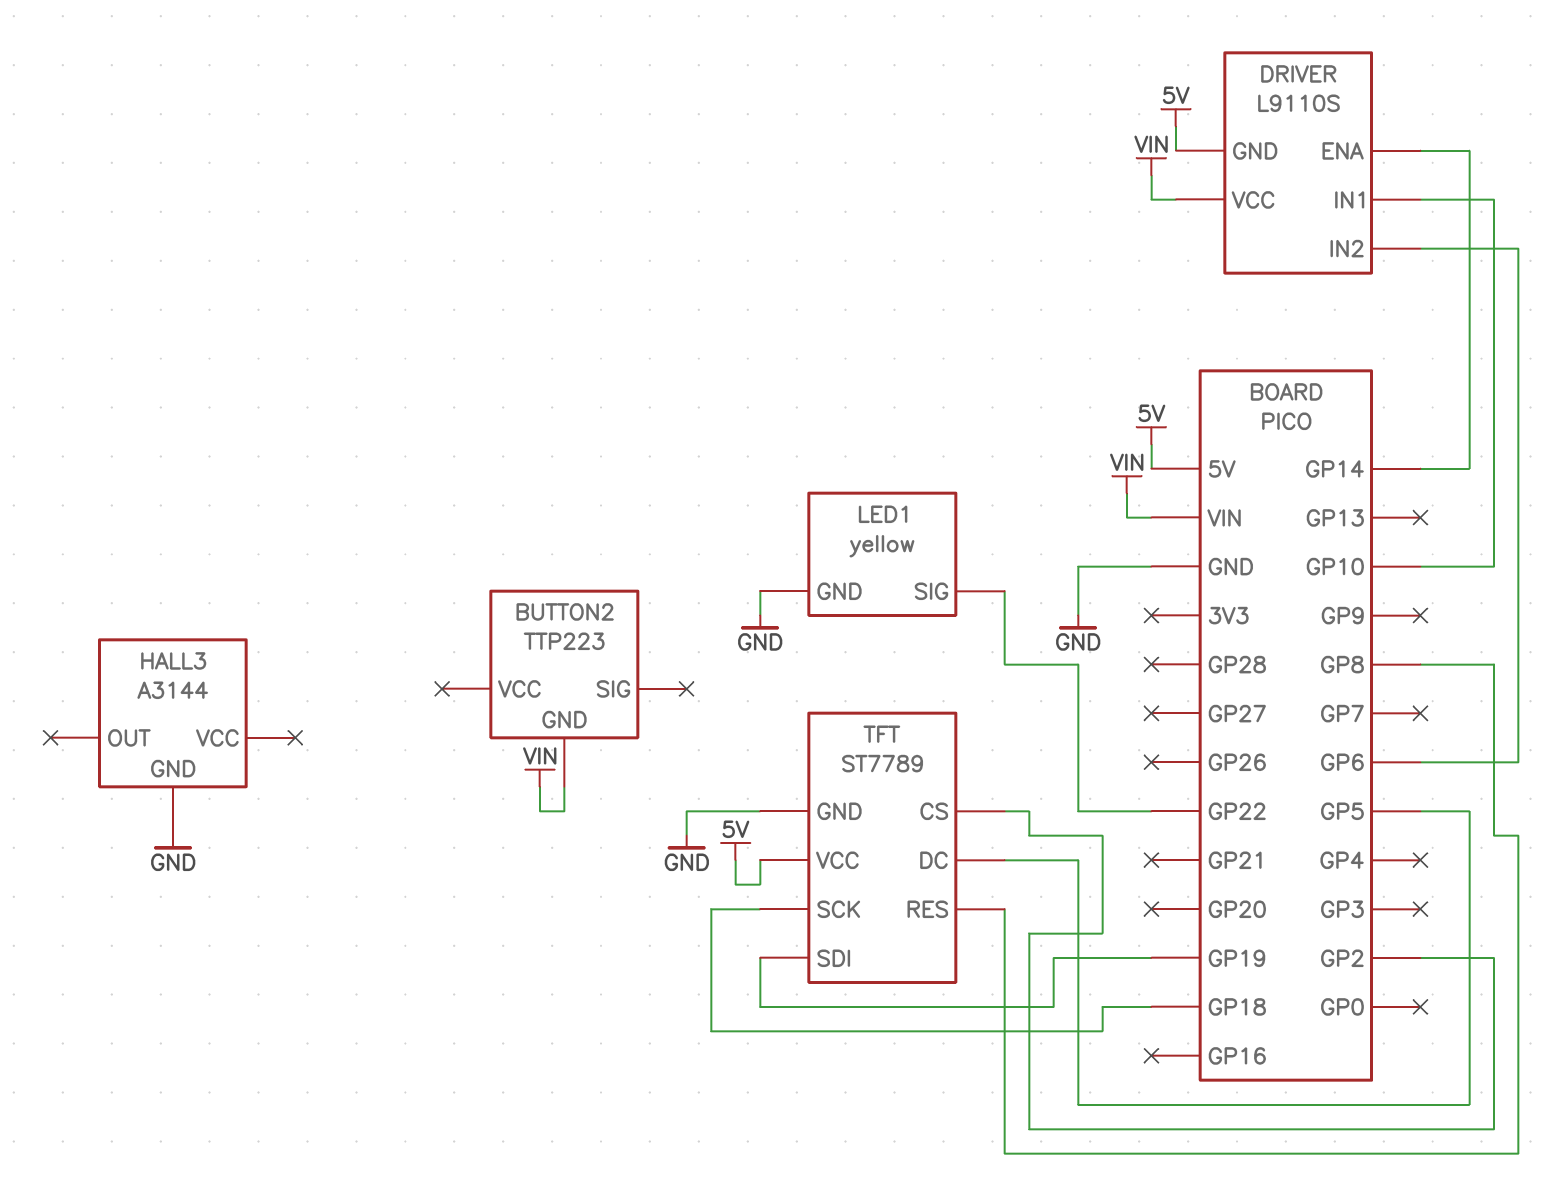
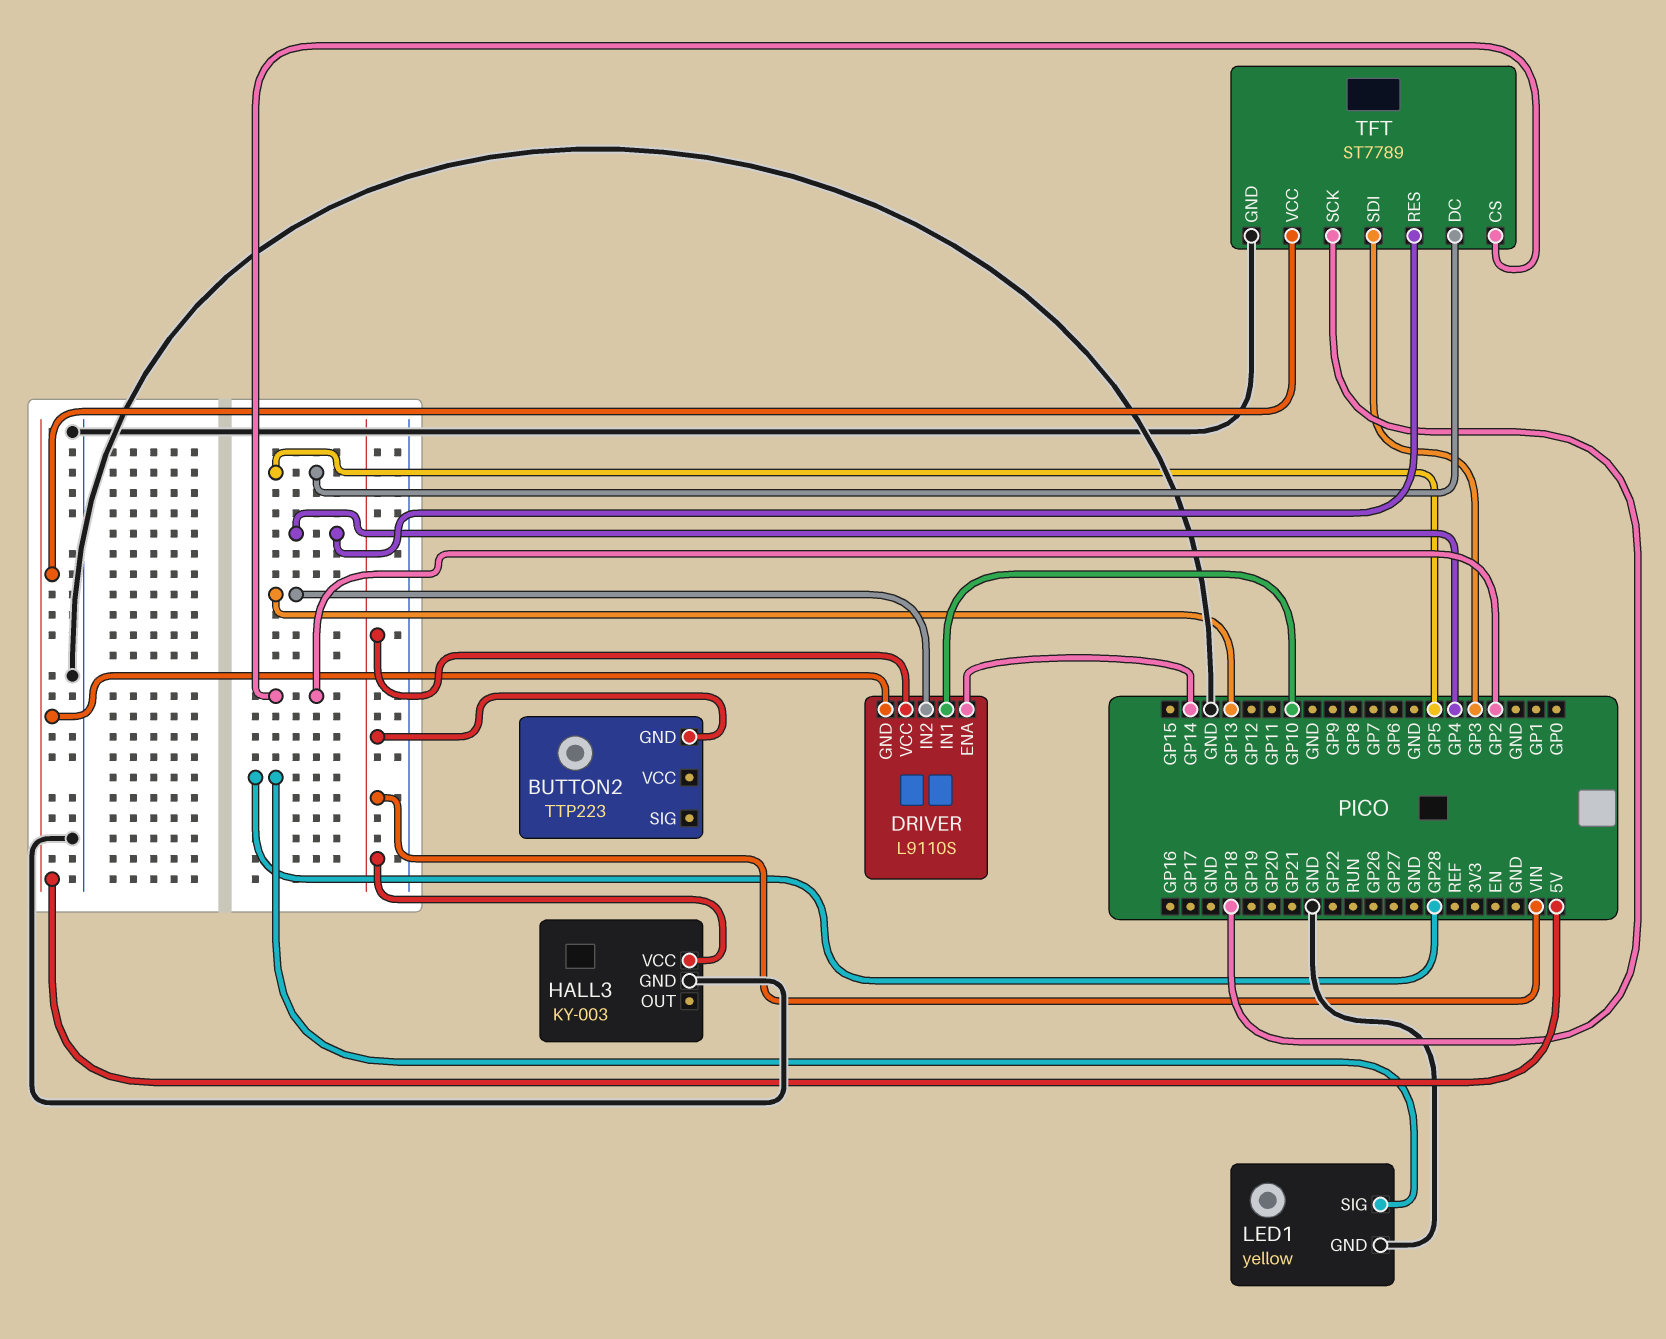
DRIVER pin IN2: GP6 -> GP13
HALL3: A3144 -> KY-003
HALL3 pin VCC: none -> VIN
LED1 pin SIG: GP22 -> GP28
TFT pin RES: GP8 -> GP4
TFT pin SDI: GP19 -> GP3

